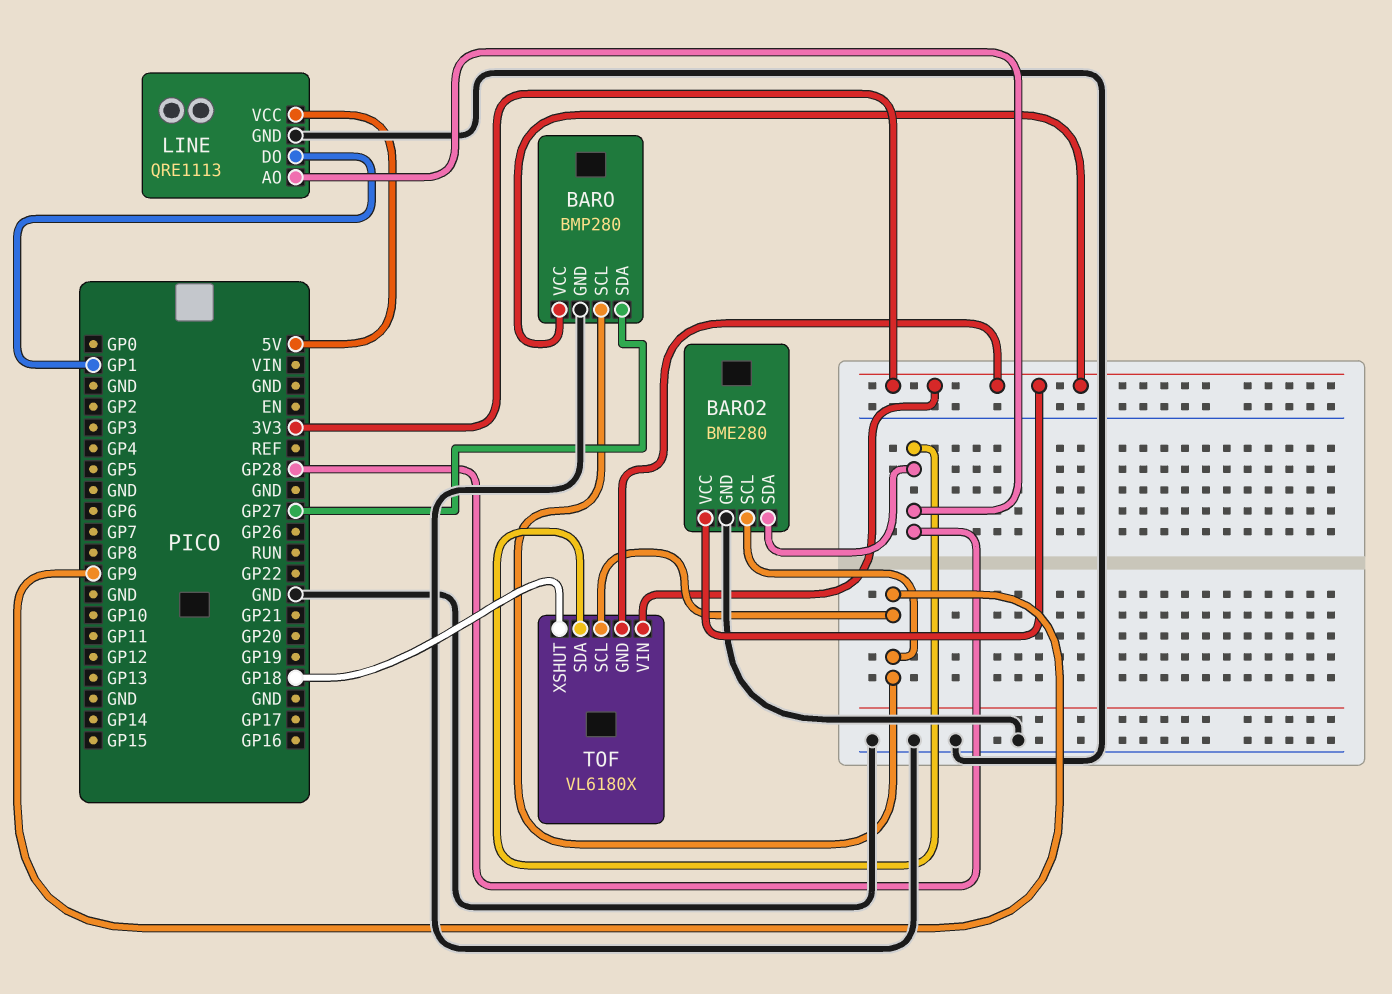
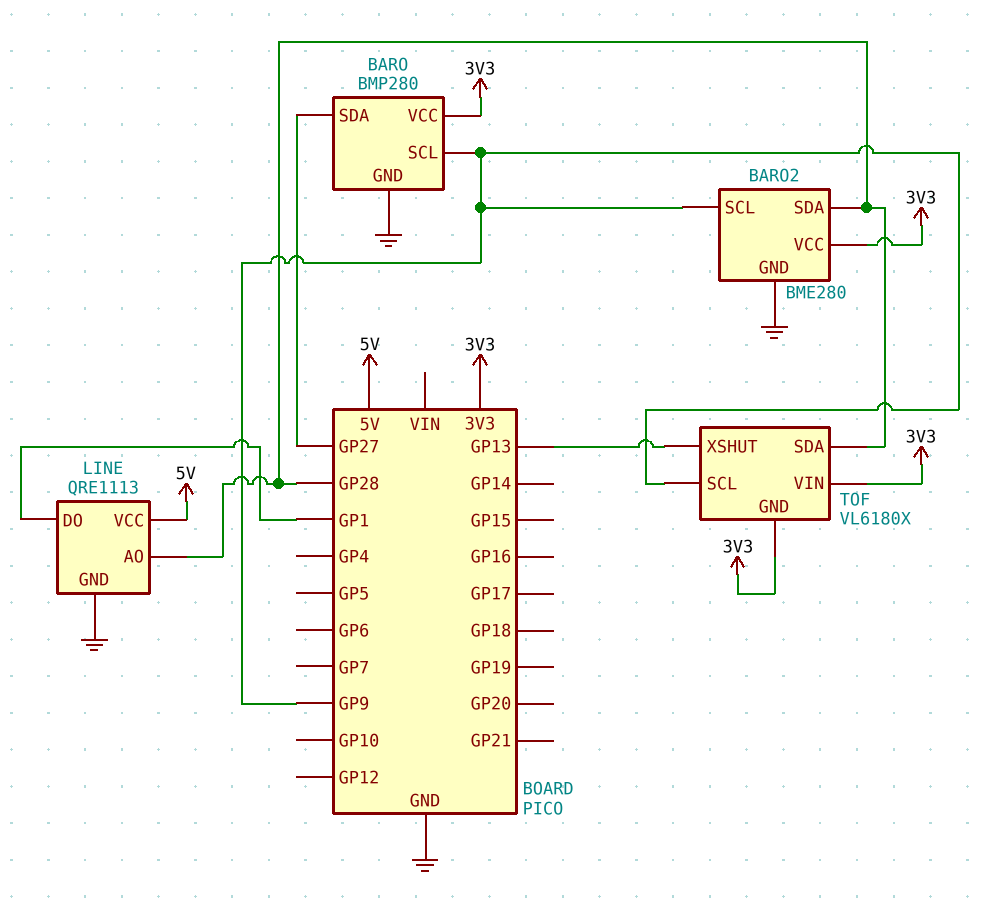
TOF pin XSHUT: GP18 -> GP13

